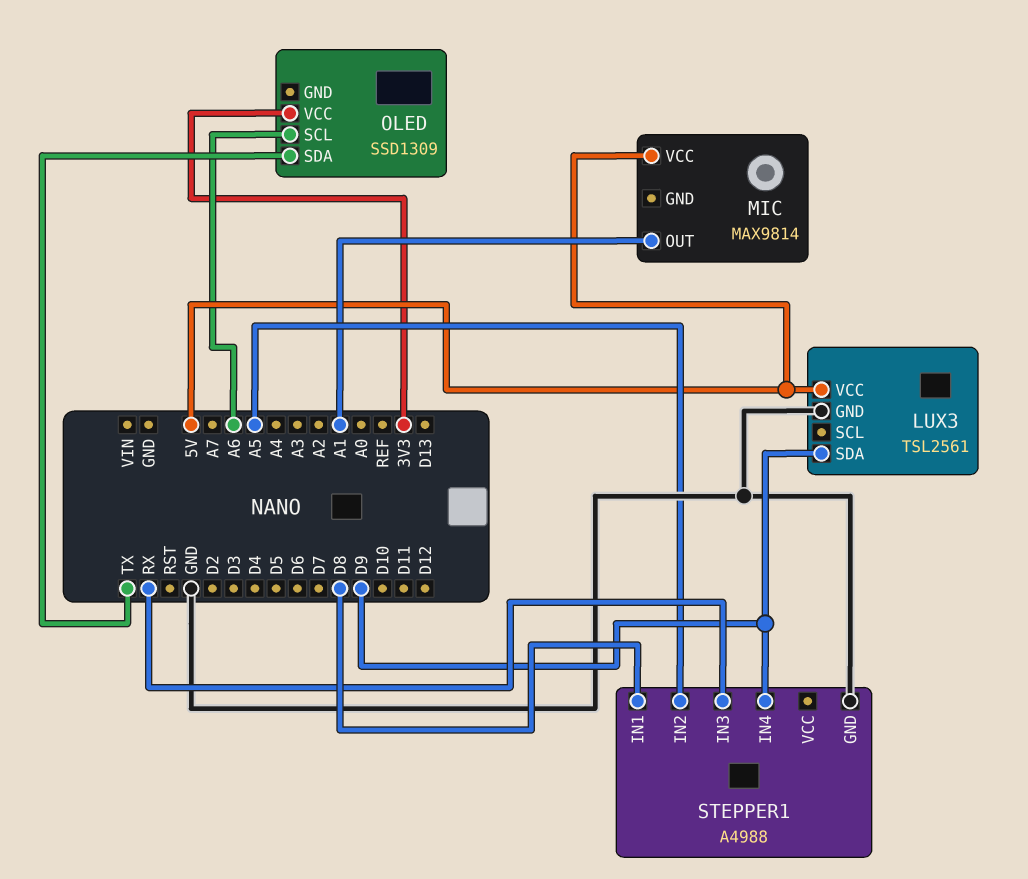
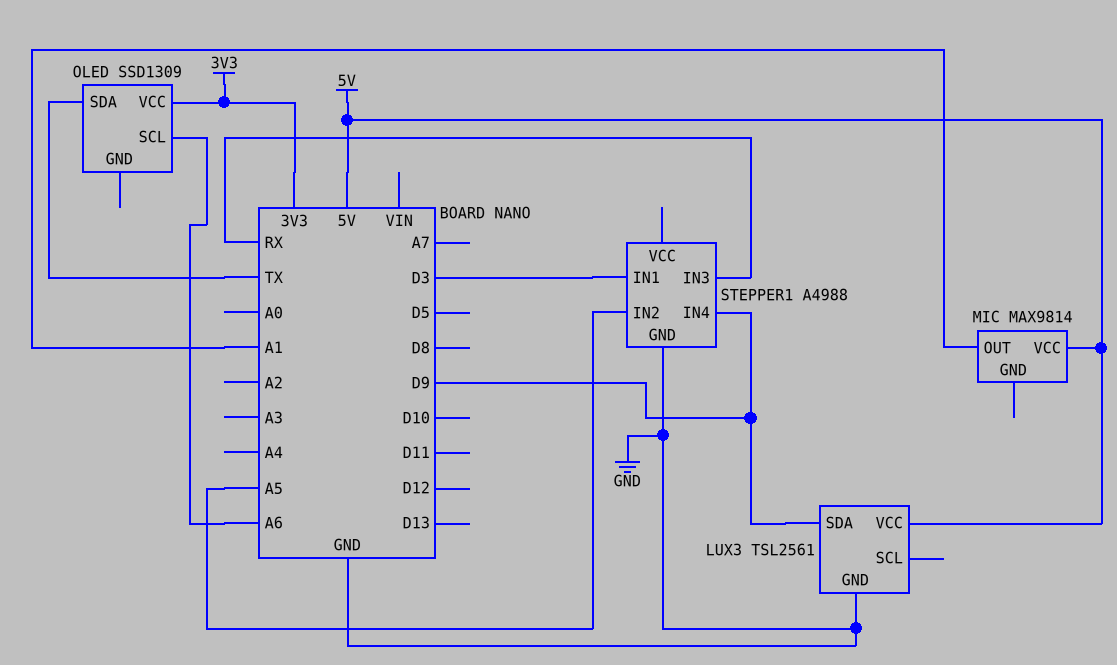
STEPPER1 pin IN1: D8 -> D3

